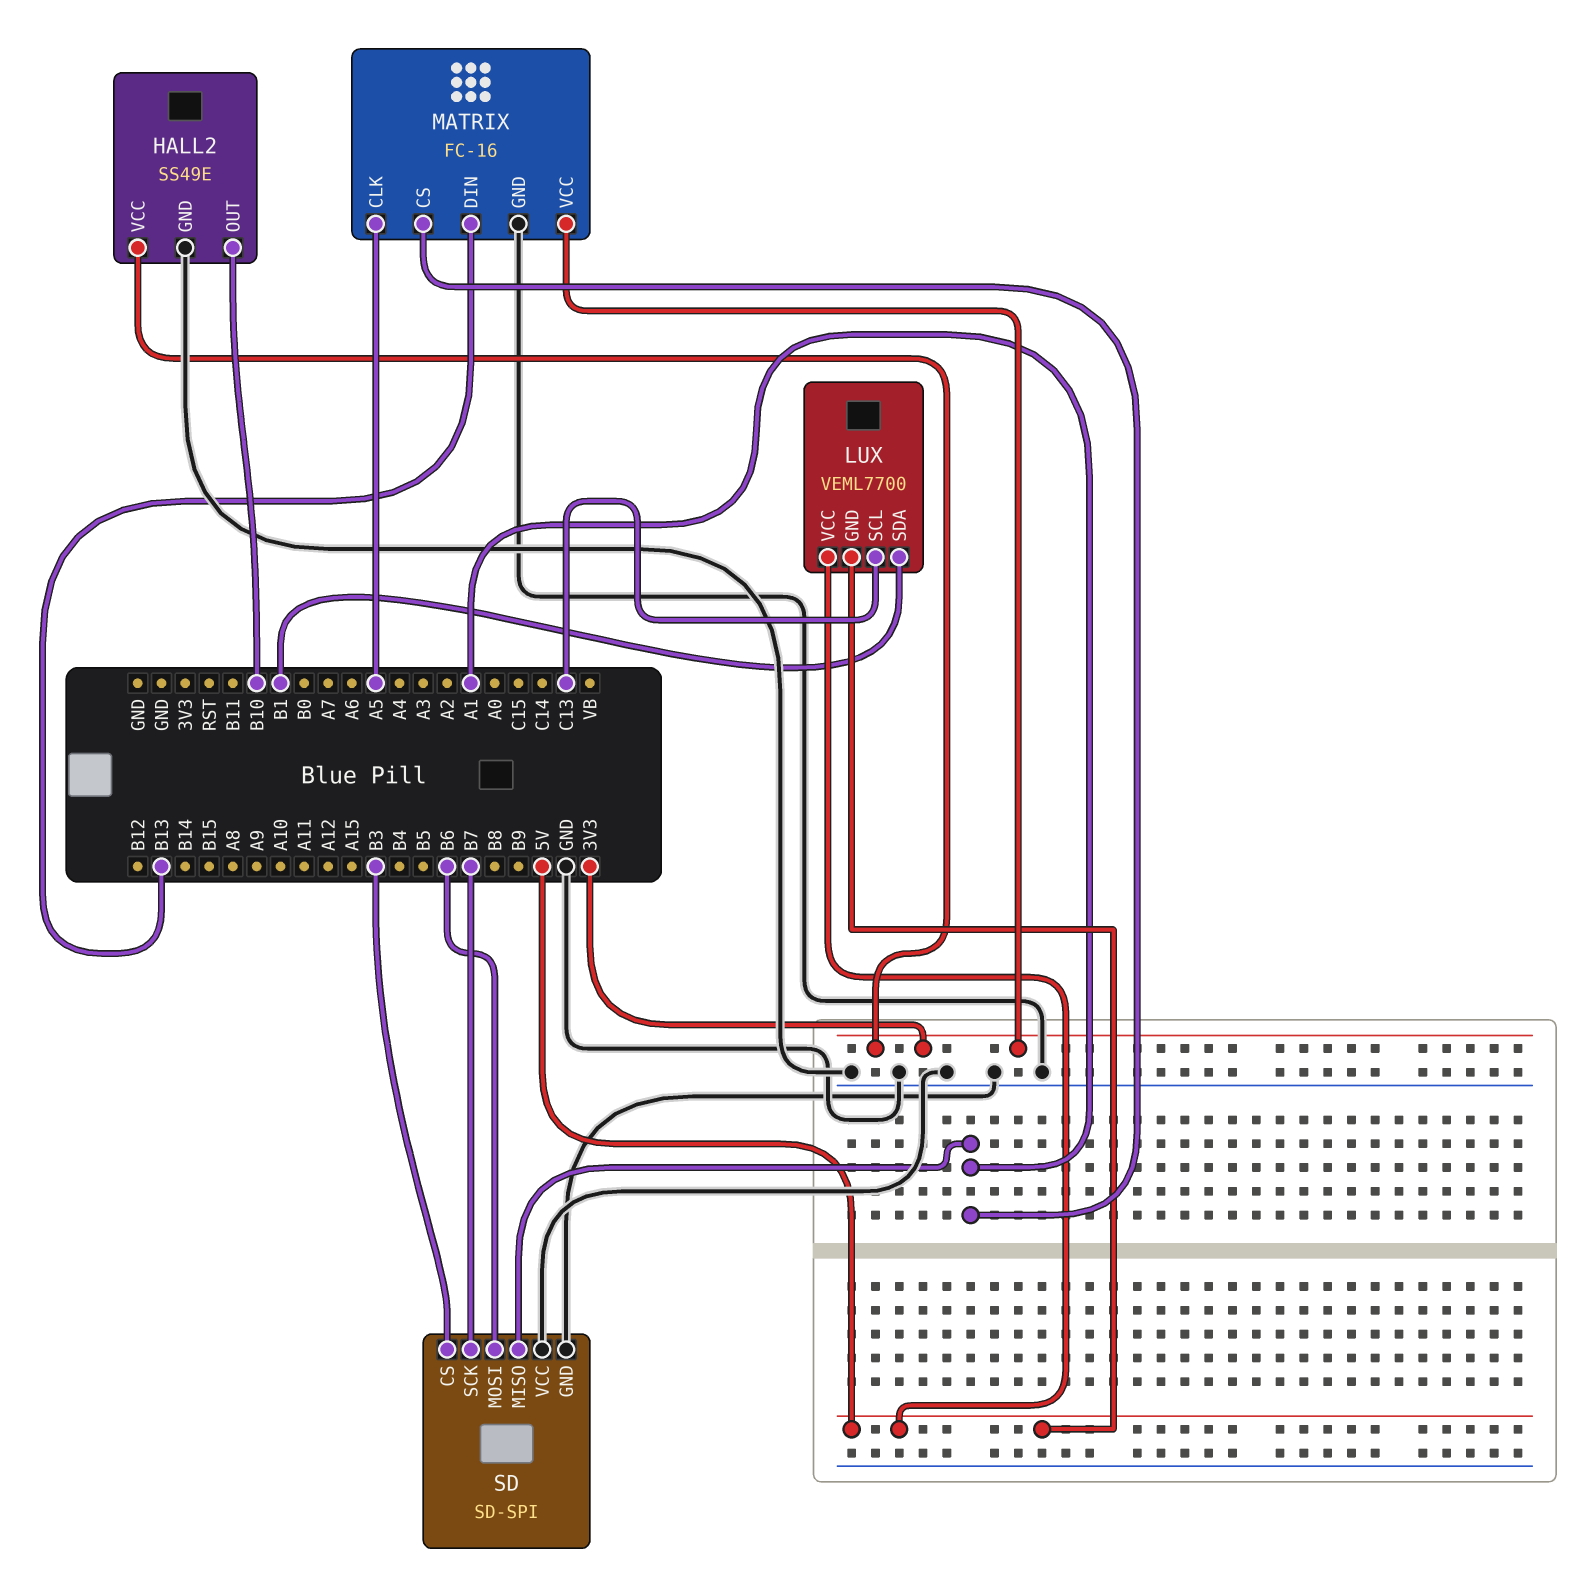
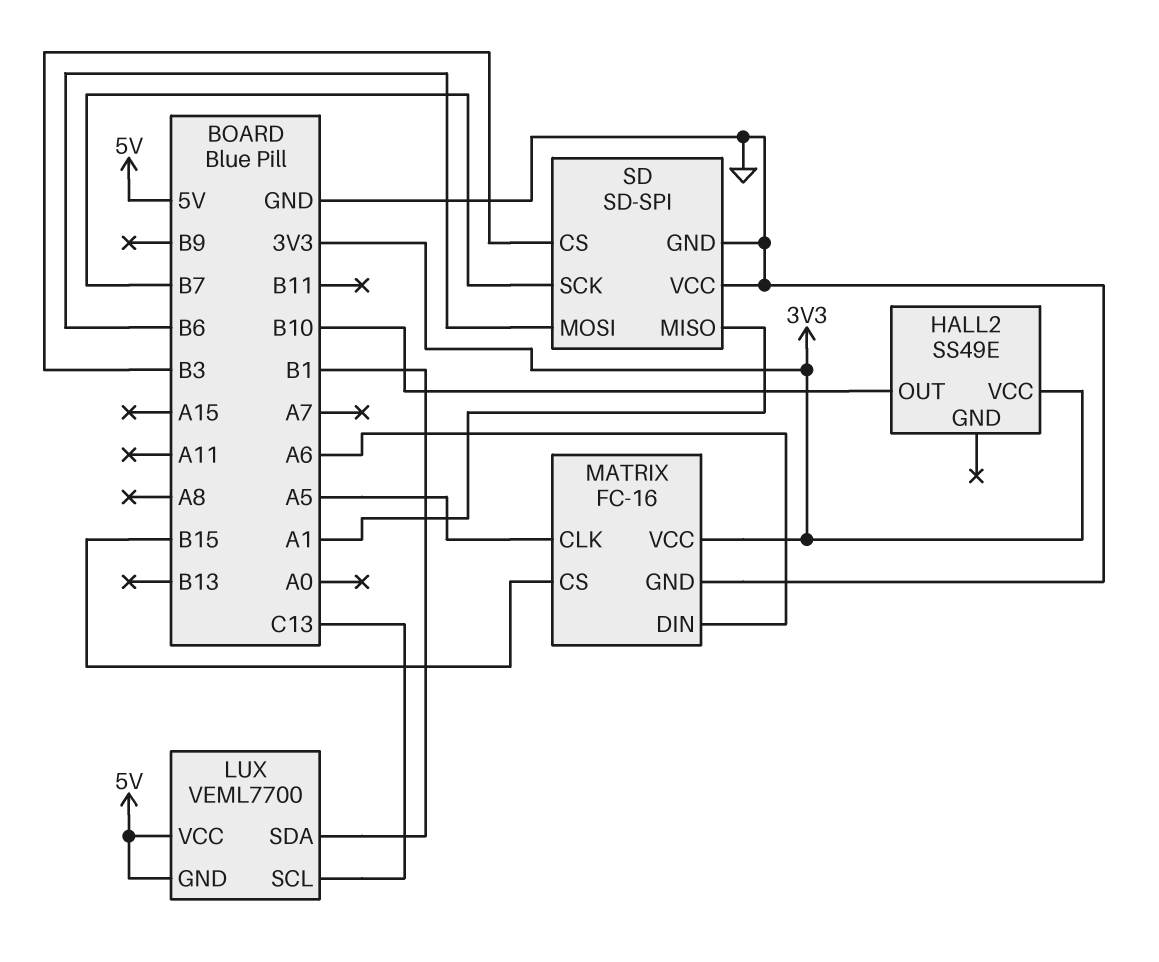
HALL2 pin GND: GND -> none
MATRIX pin CS: A1 -> B15
MATRIX pin DIN: B13 -> A6

